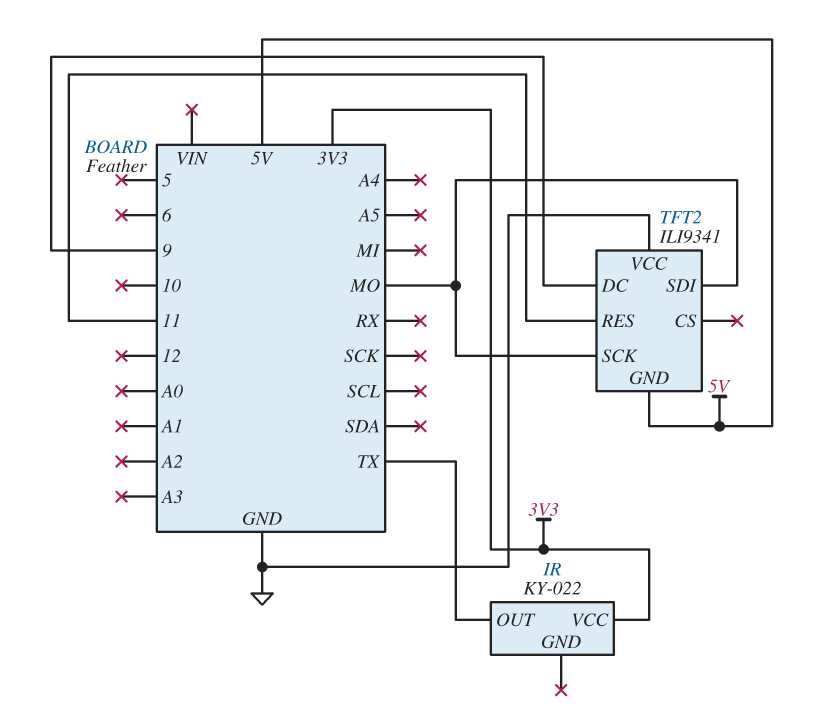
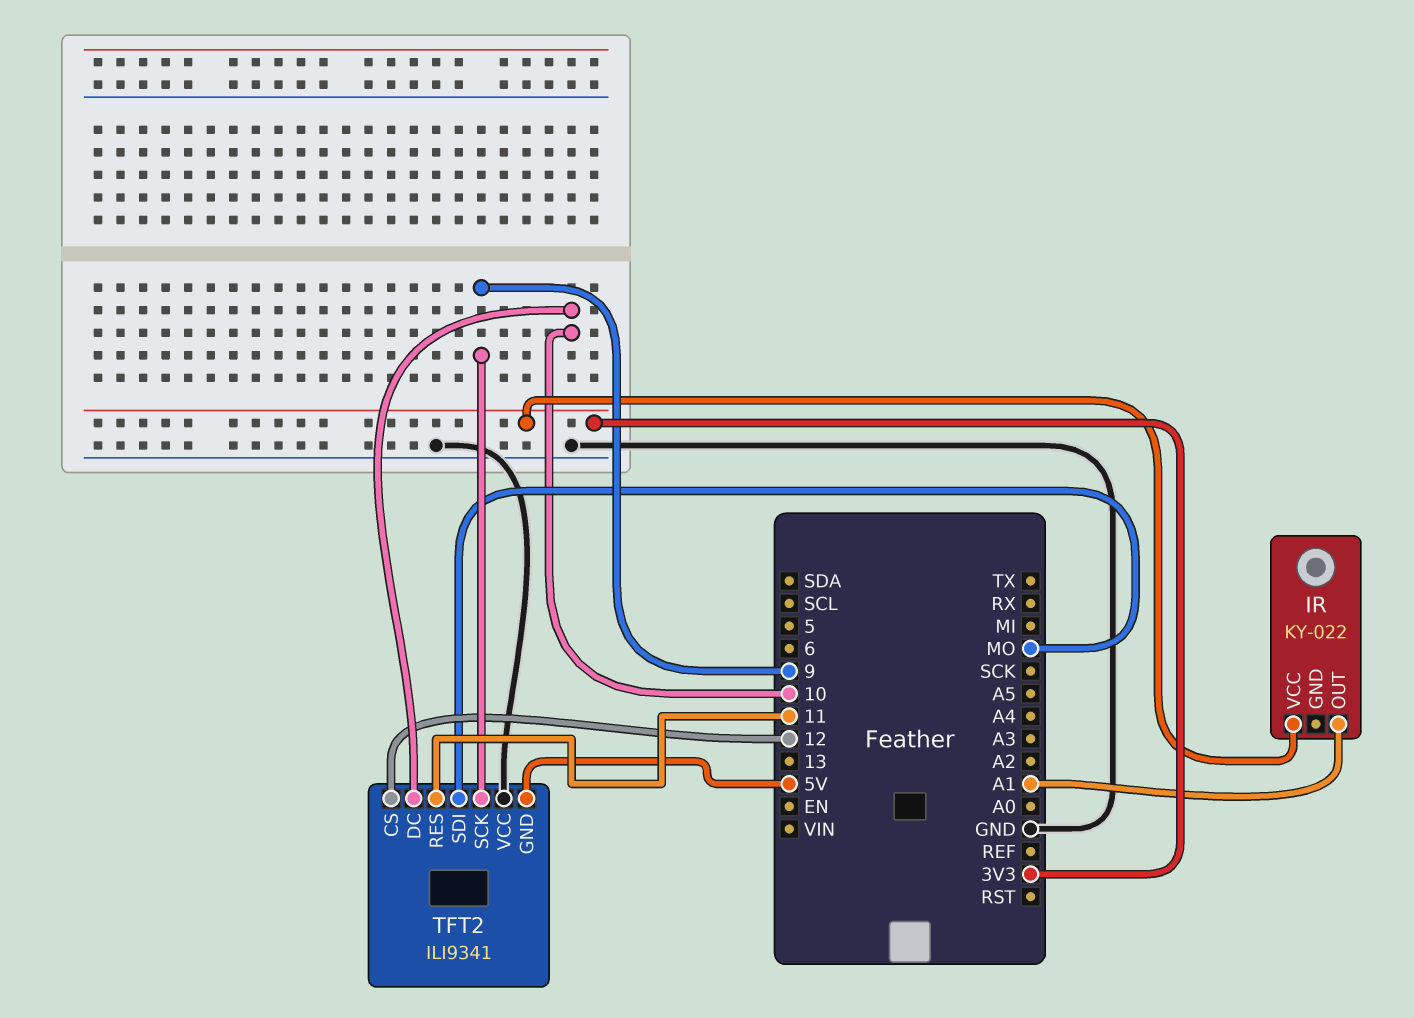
IR pin OUT: TX -> A1
TFT2 pin CS: none -> 12
TFT2 pin DC: 9 -> 10
TFT2 pin SCK: MO -> 9

